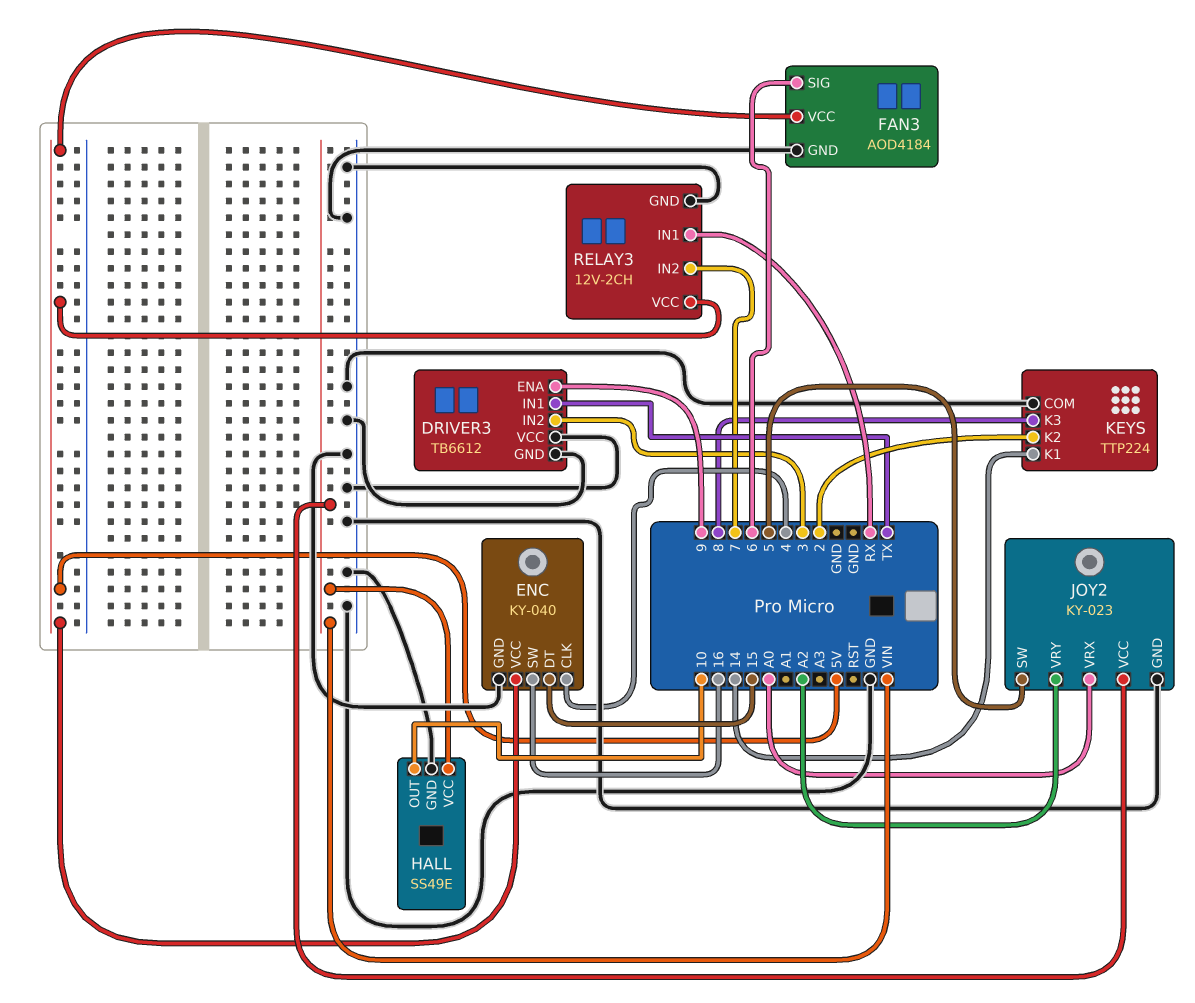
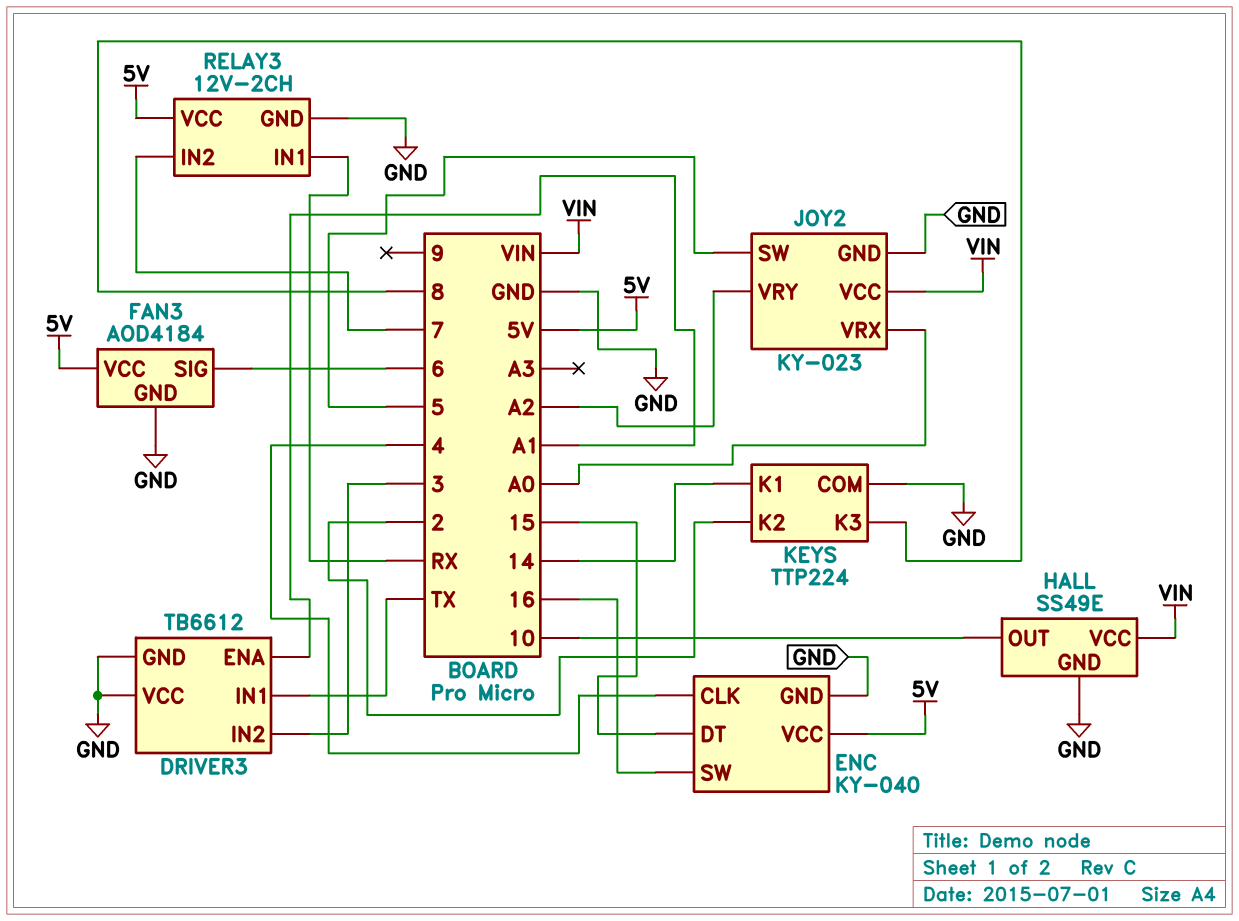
DRIVER3 pin ENA: 9 -> A1

